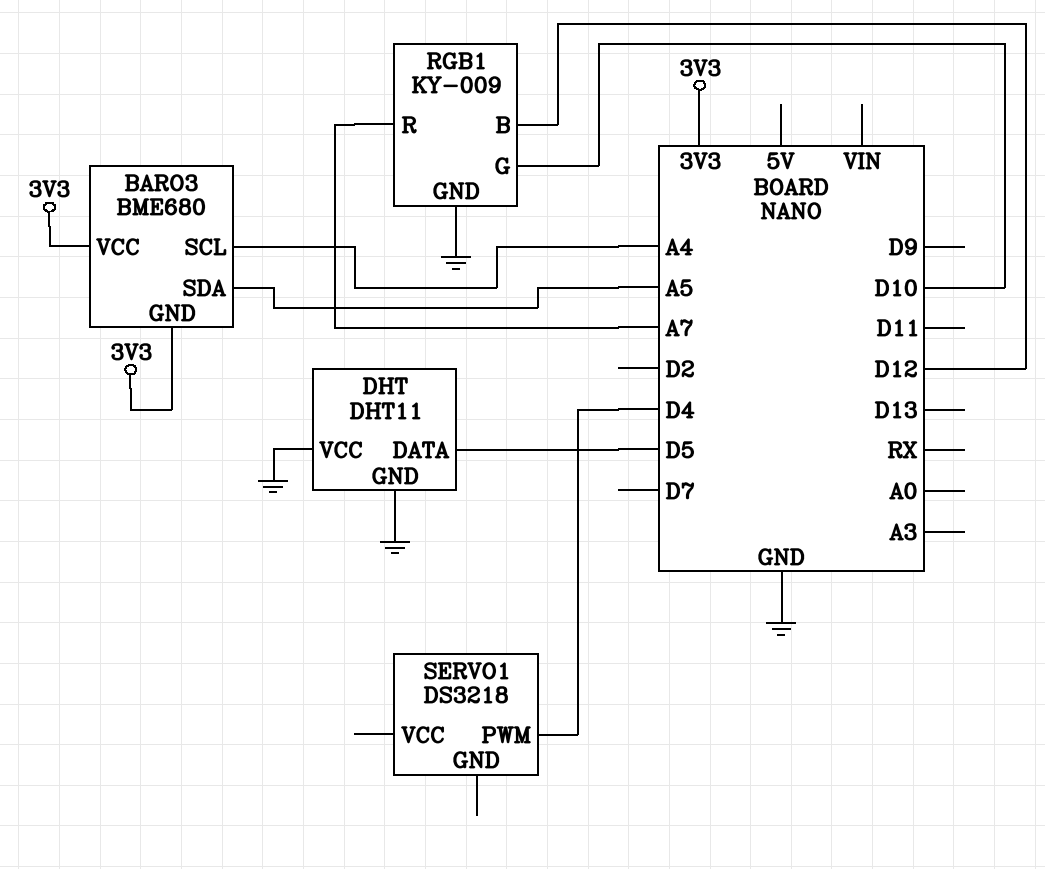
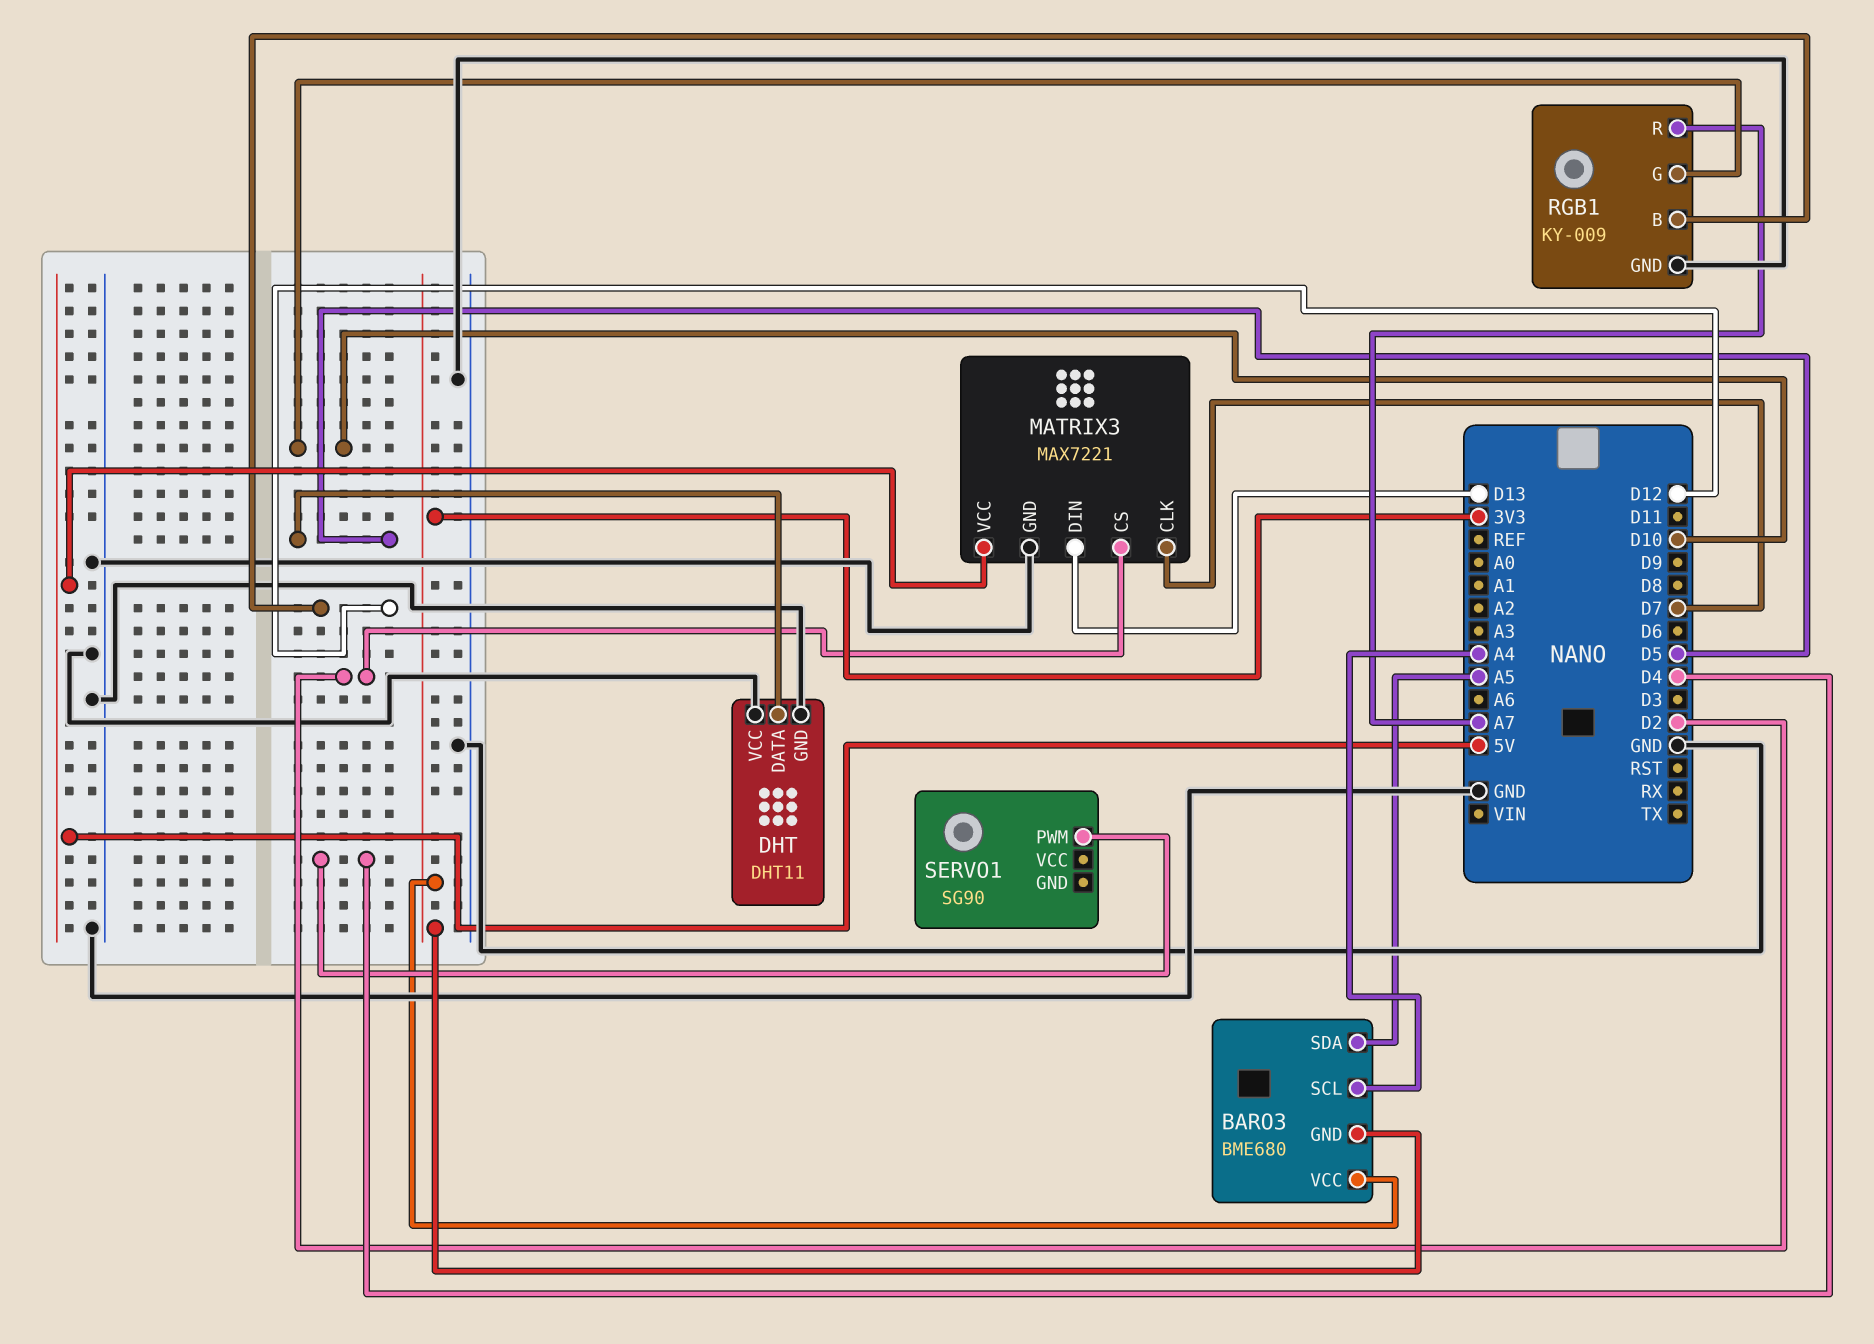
MATRIX3: none -> MAX7221
MATRIX3 pin CLK: none -> D7
MATRIX3 pin CS: none -> D2
MATRIX3 pin DIN: none -> D13
MATRIX3 pin GND: none -> GND
MATRIX3 pin VCC: none -> 5V
SERVO1: DS3218 -> SG90

